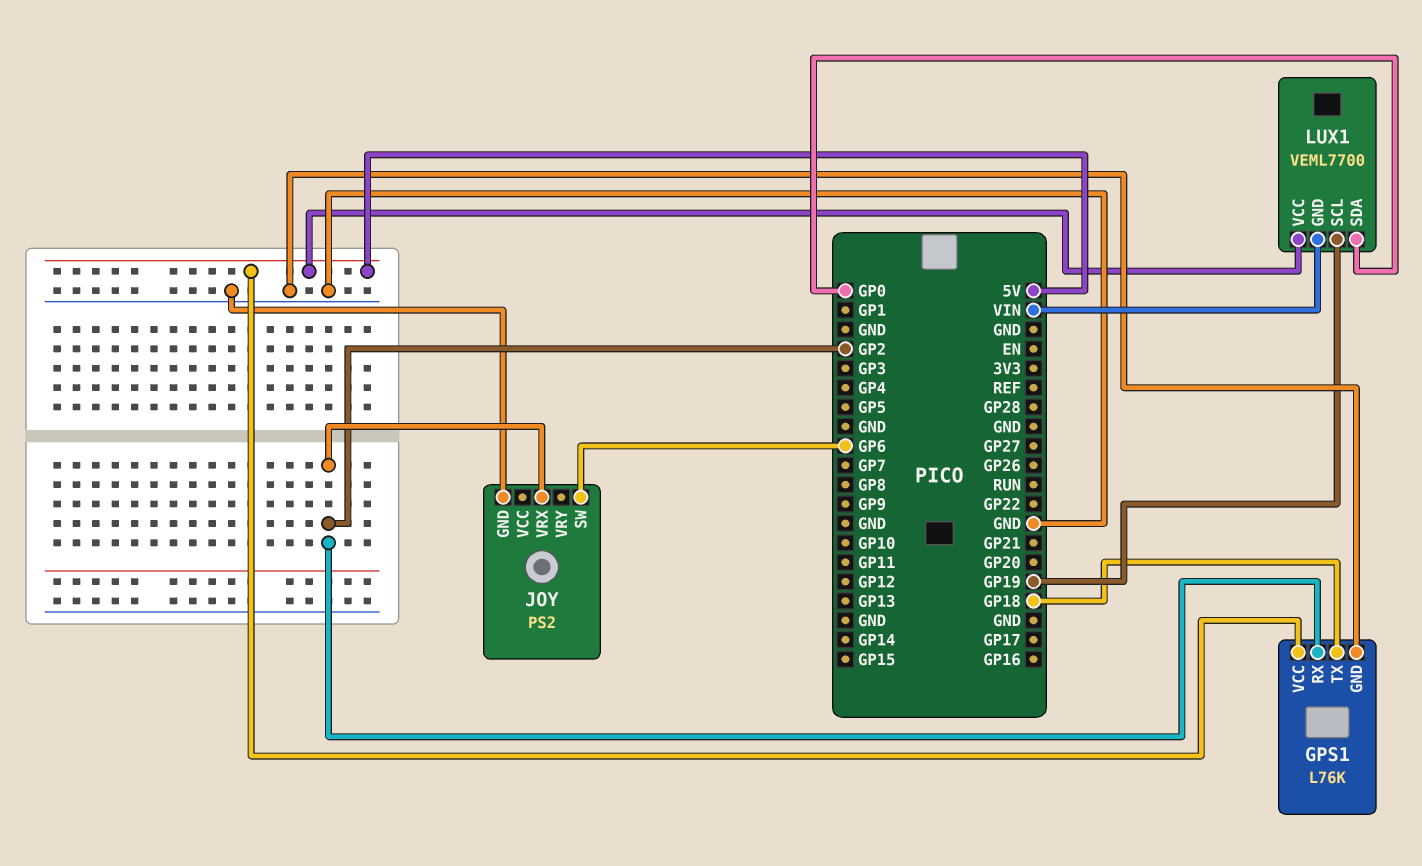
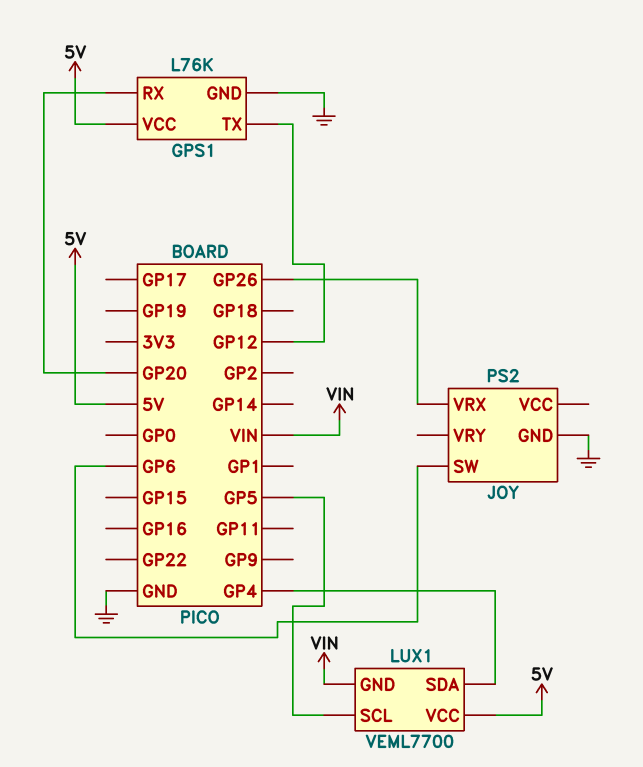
GPS1 pin RX: GP2 -> GP20
GPS1 pin TX: GP18 -> GP12
JOY pin VRX: GP2 -> GP26
LUX1 pin SCL: GP19 -> GP5
LUX1 pin SDA: GP0 -> GP4

